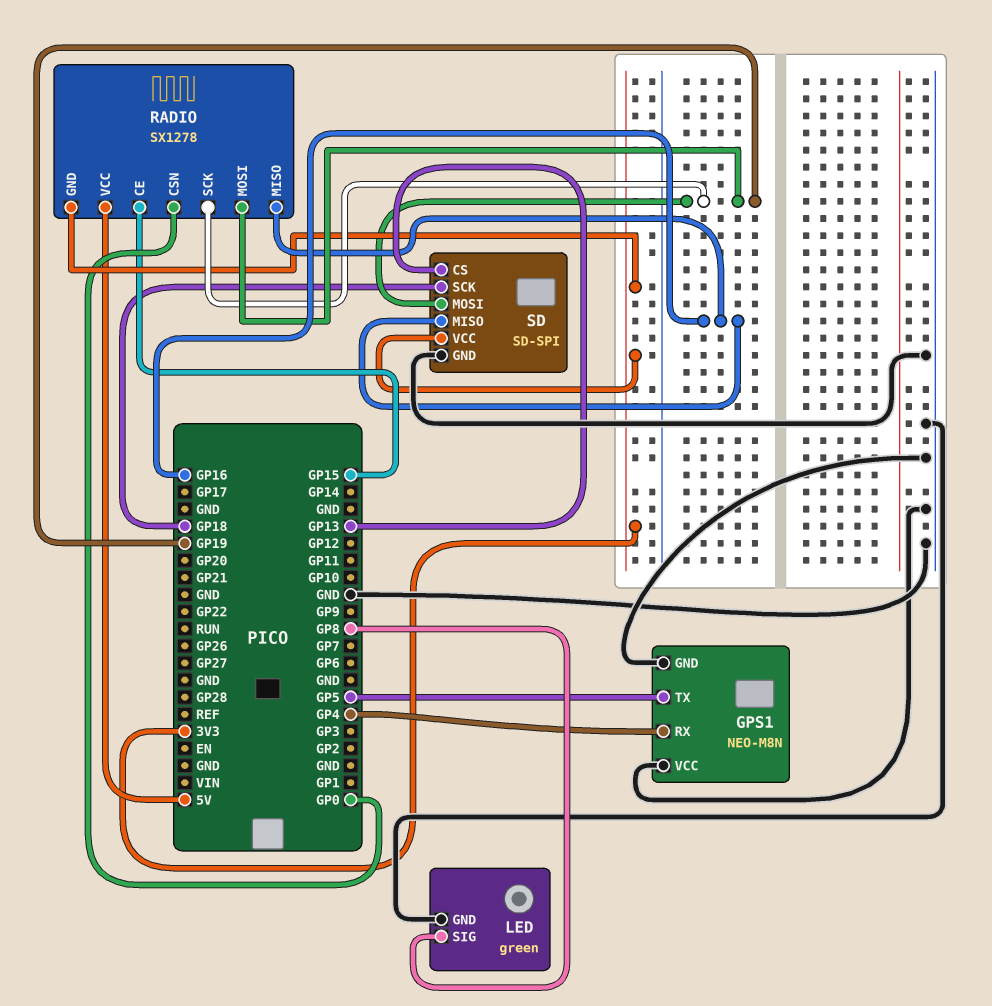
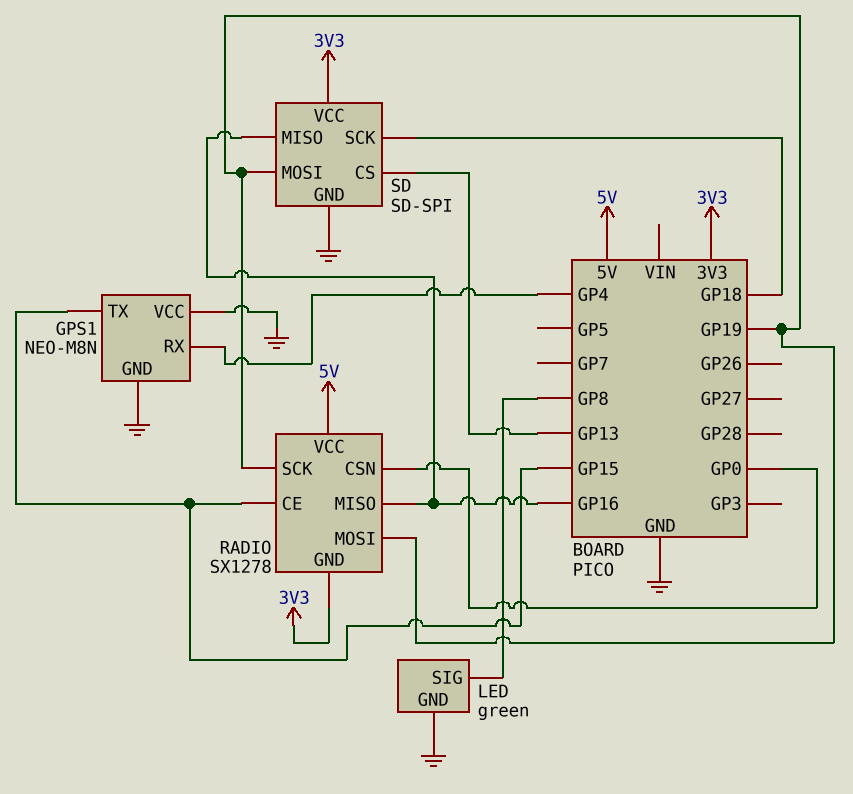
GPS1 pin TX: GP5 -> GP15

